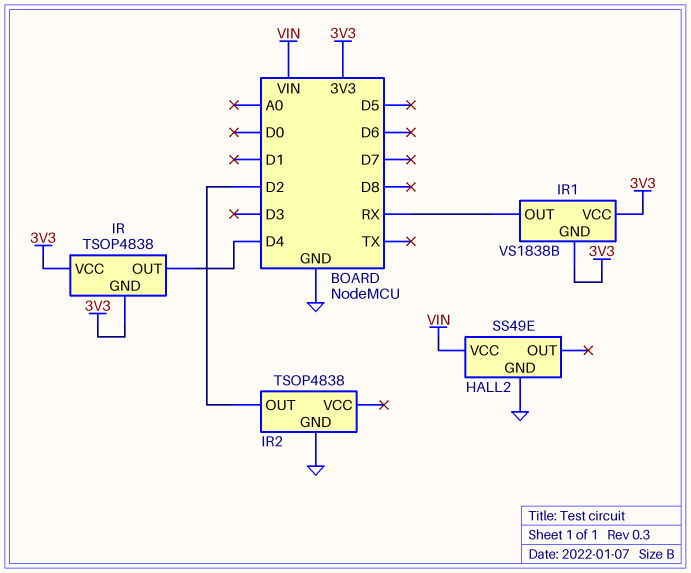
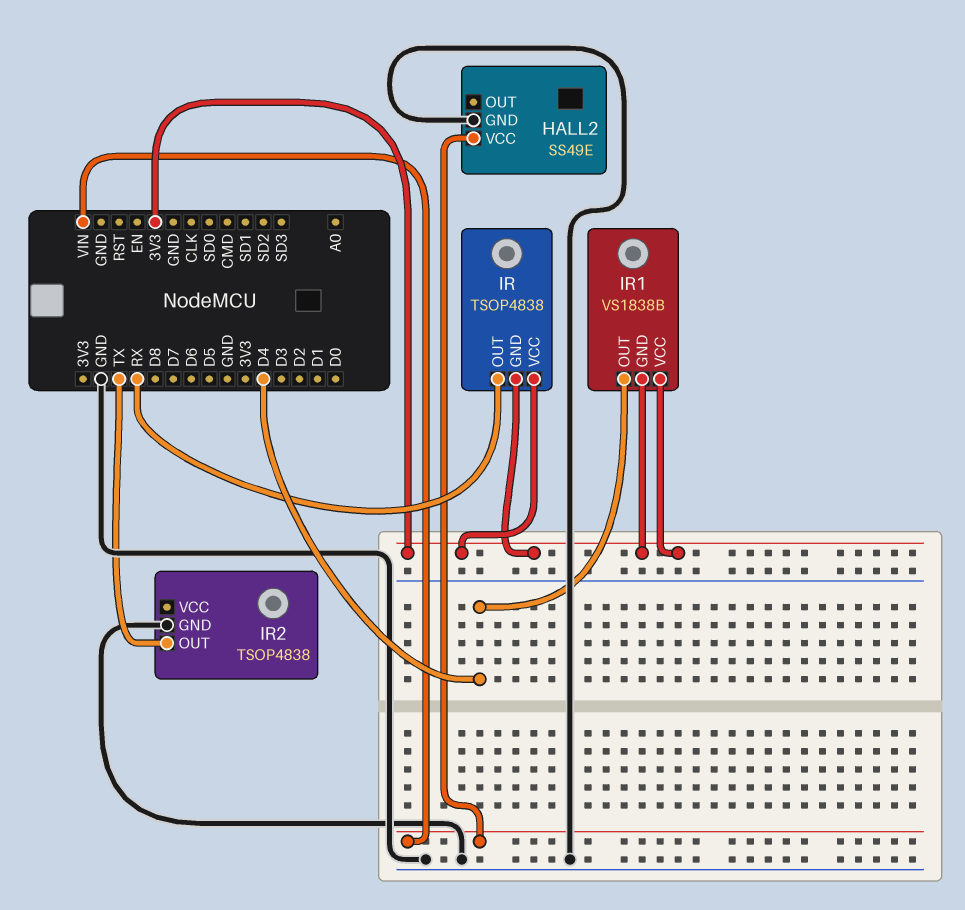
IR pin OUT: D4 -> RX
IR1 pin OUT: RX -> D4
IR2 pin OUT: D2 -> TX

